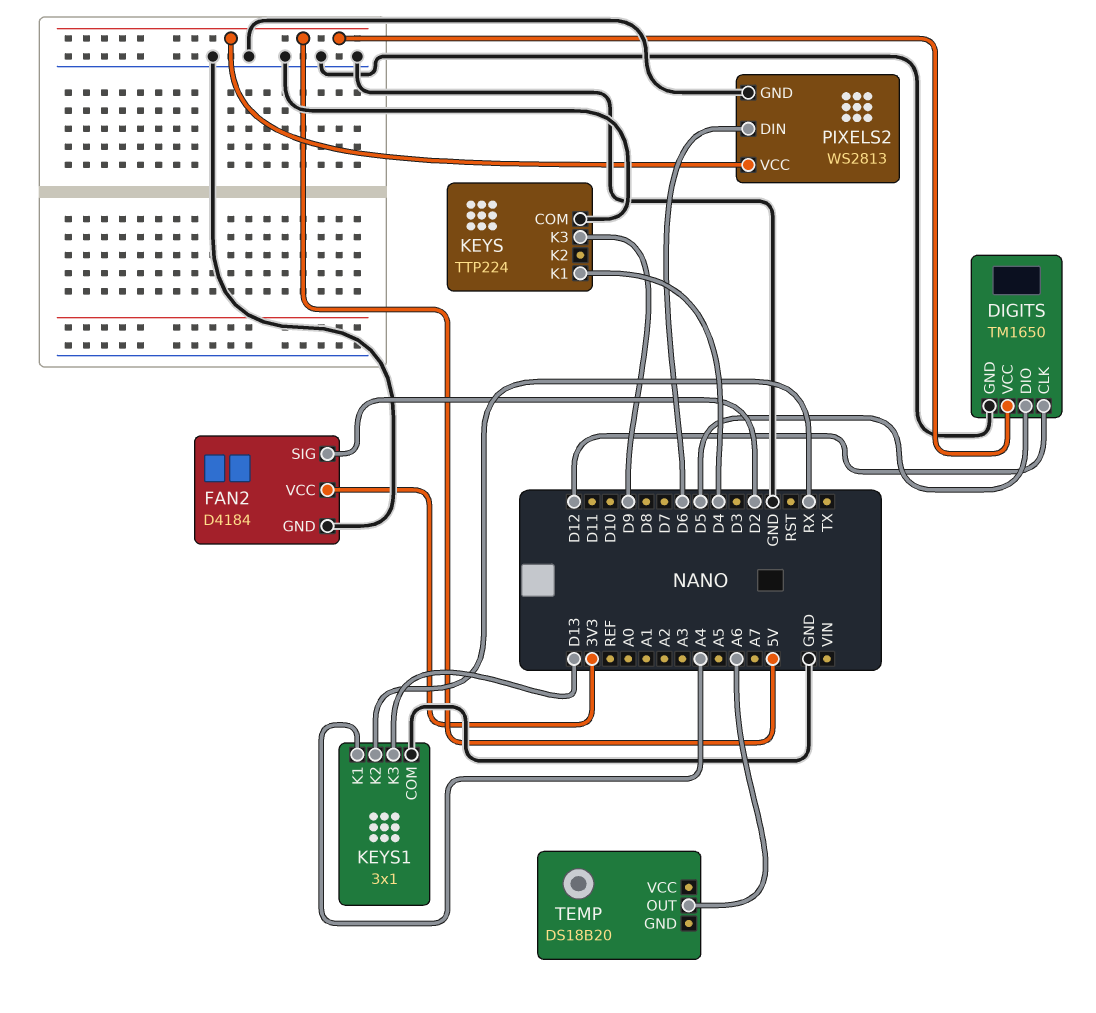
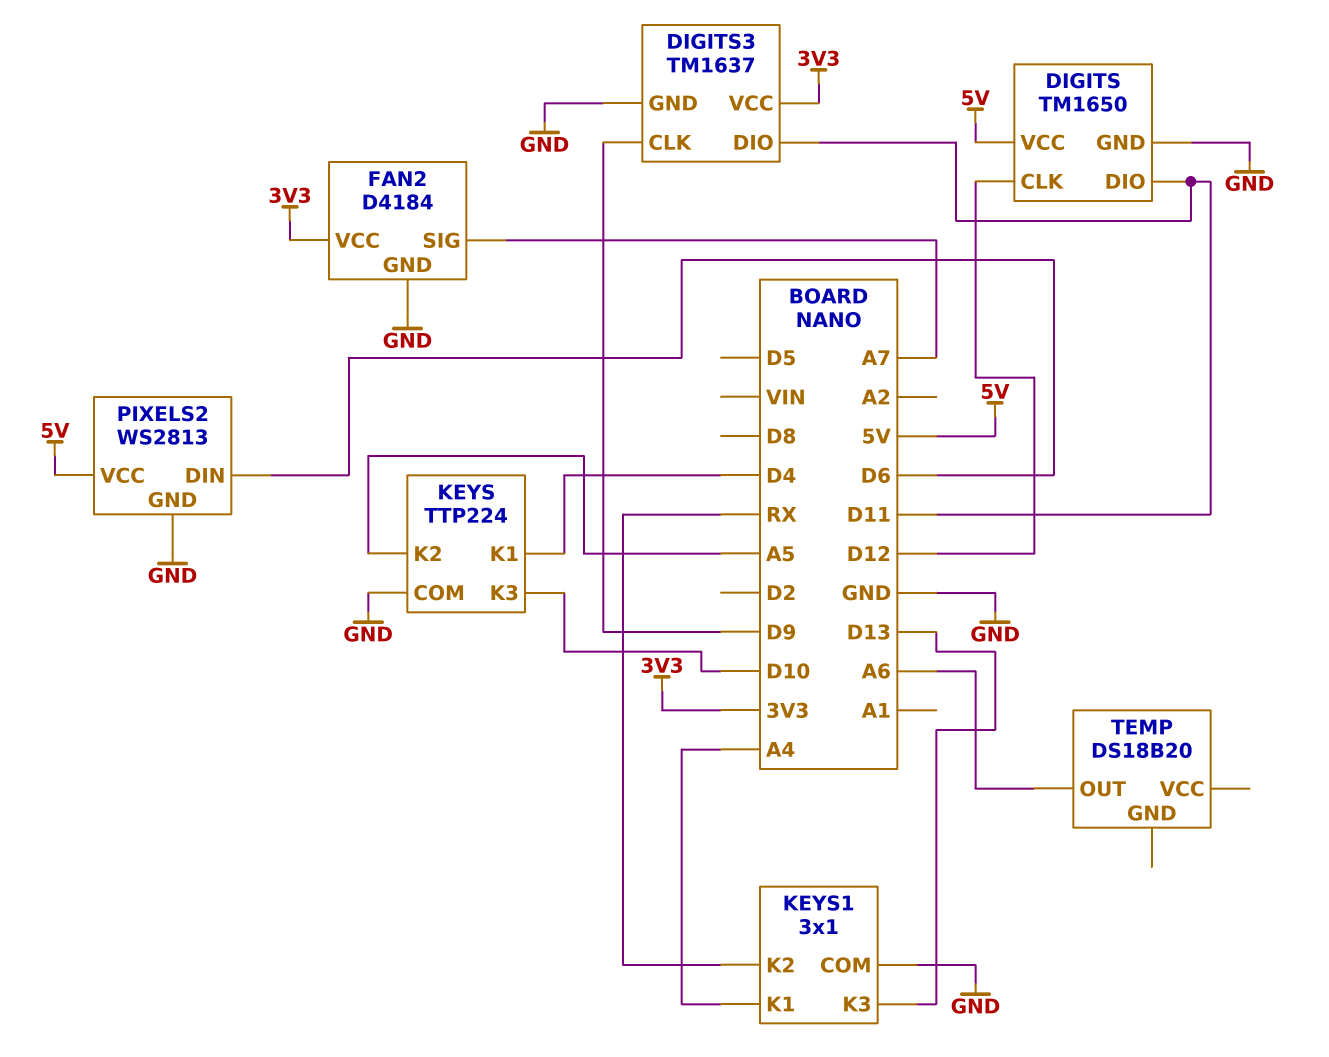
DIGITS pin DIO: D5 -> D11
DIGITS3: none -> TM1637
DIGITS3 pin CLK: none -> D9
DIGITS3 pin DIO: none -> D11
DIGITS3 pin GND: none -> GND
DIGITS3 pin VCC: none -> 3V3
FAN2 pin SIG: D2 -> A7
KEYS pin K2: none -> A5
KEYS pin K3: D9 -> D10

